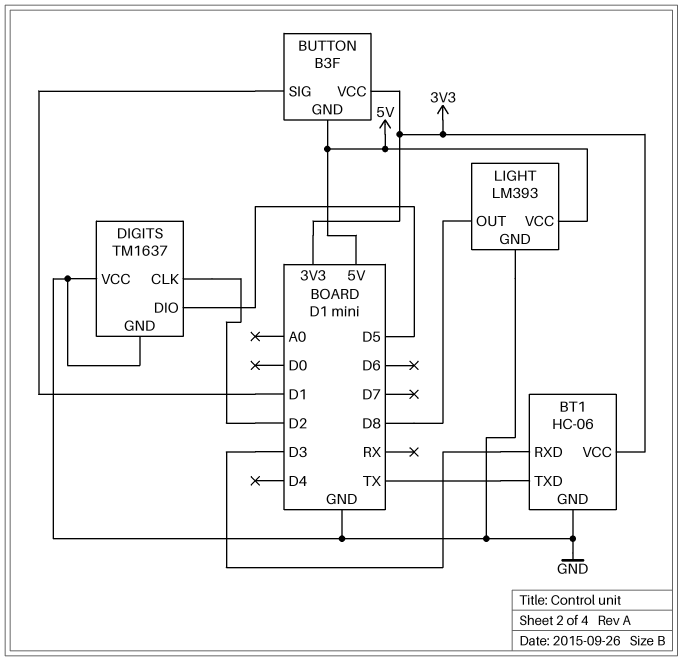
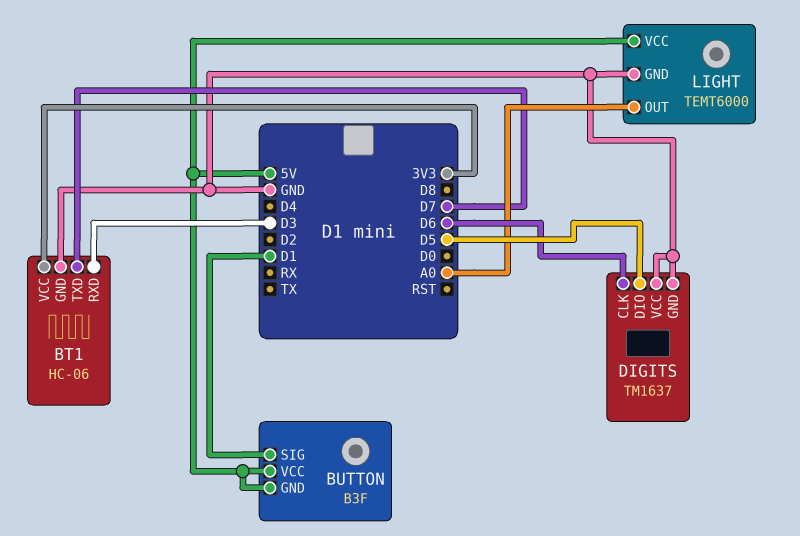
BT1 pin TXD: TX -> D7
BUTTON pin VCC: 3V3 -> 5V
DIGITS pin CLK: D2 -> D6
LIGHT: LM393 -> TEMT6000
LIGHT pin OUT: D8 -> A0

